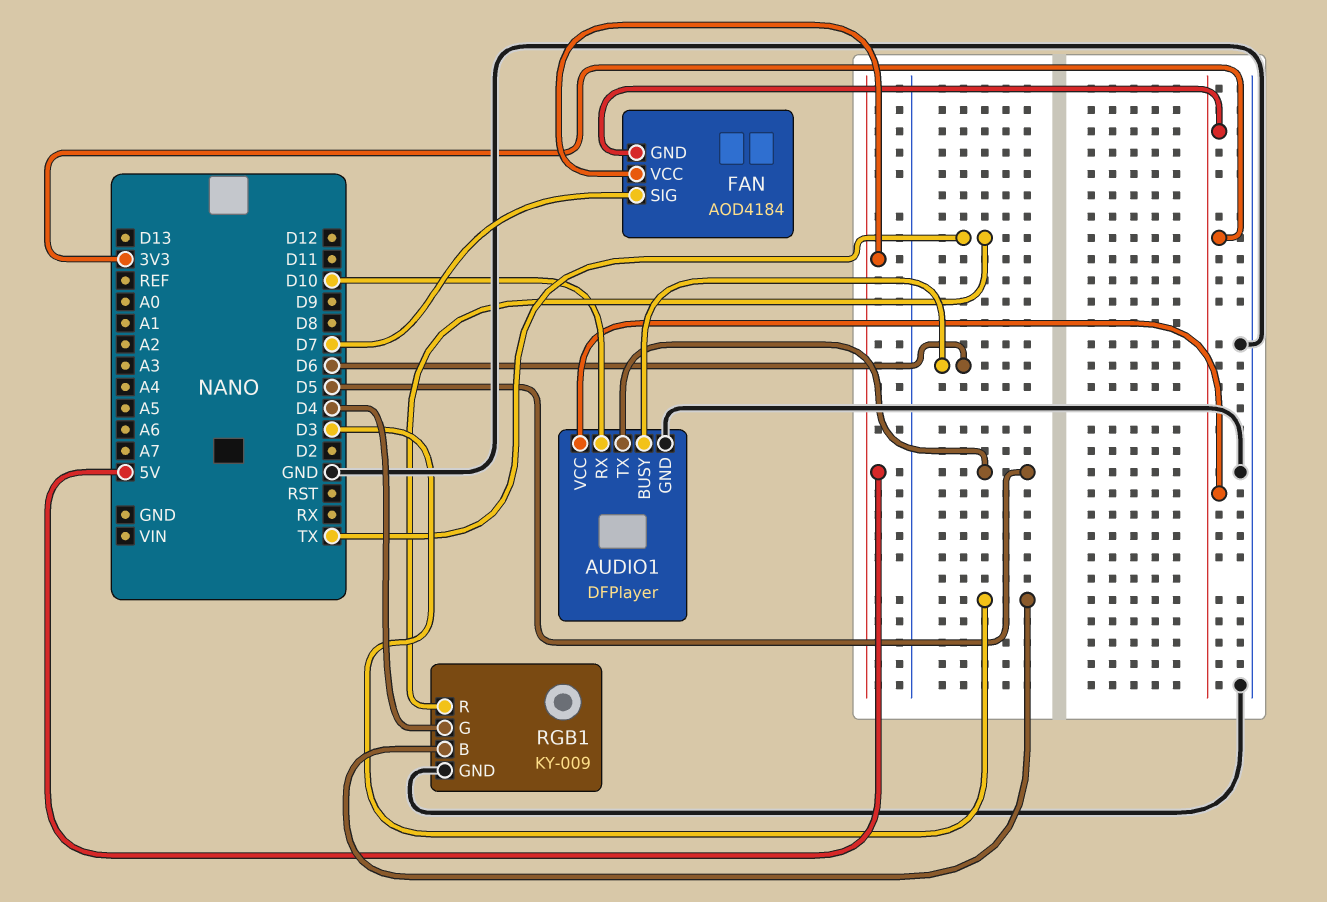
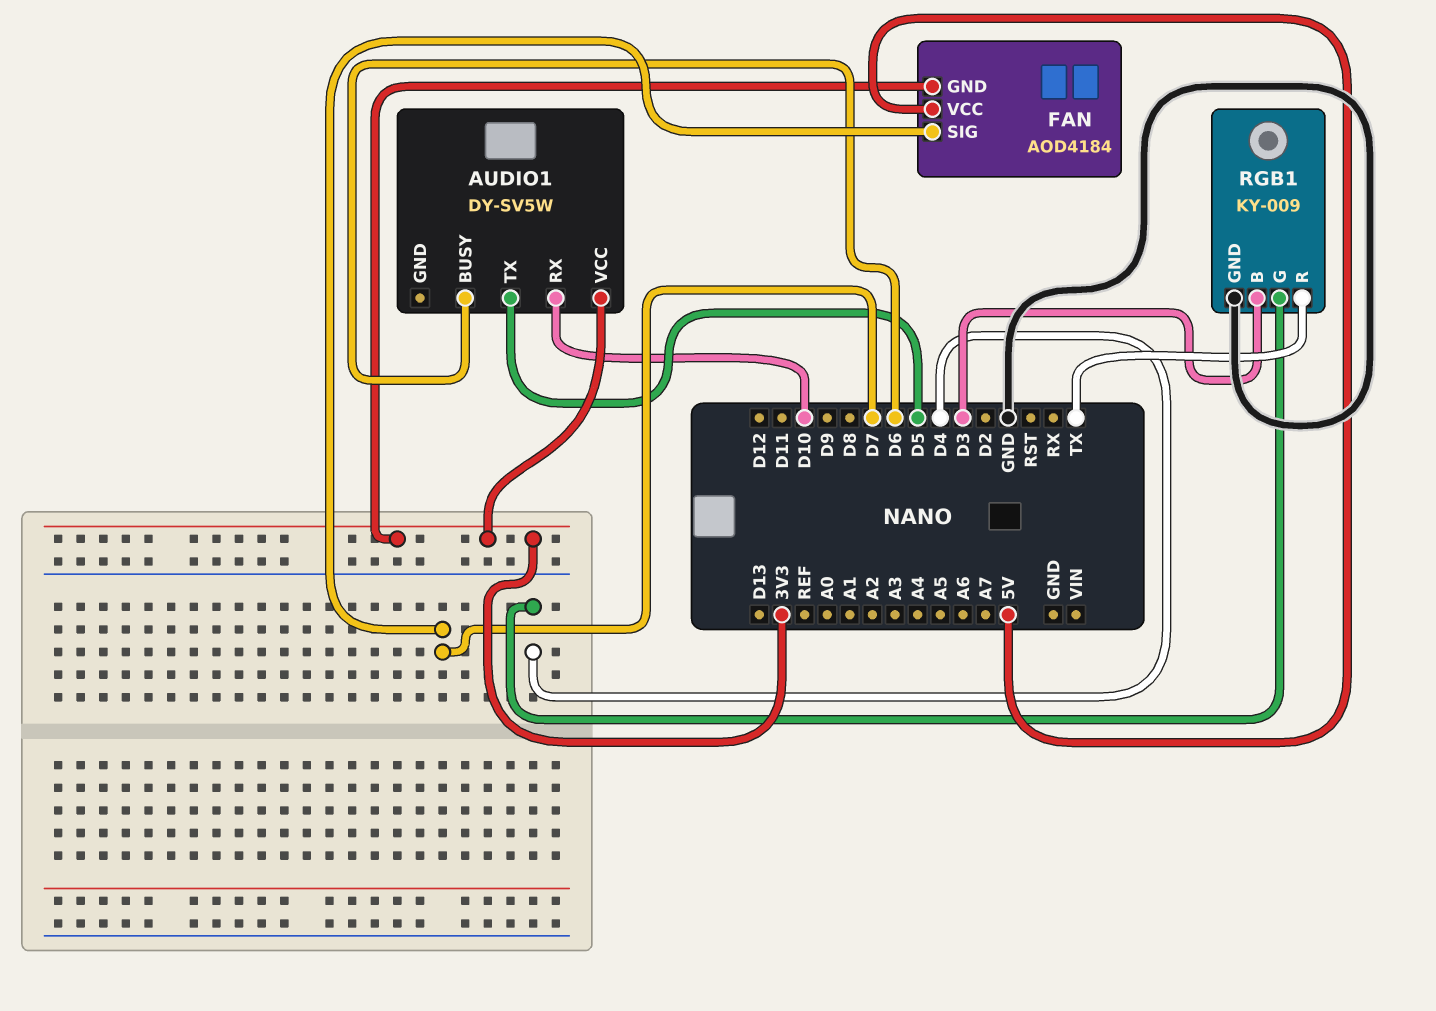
AUDIO1: DFPlayer -> DY-SV5W
AUDIO1 pin GND: GND -> none

